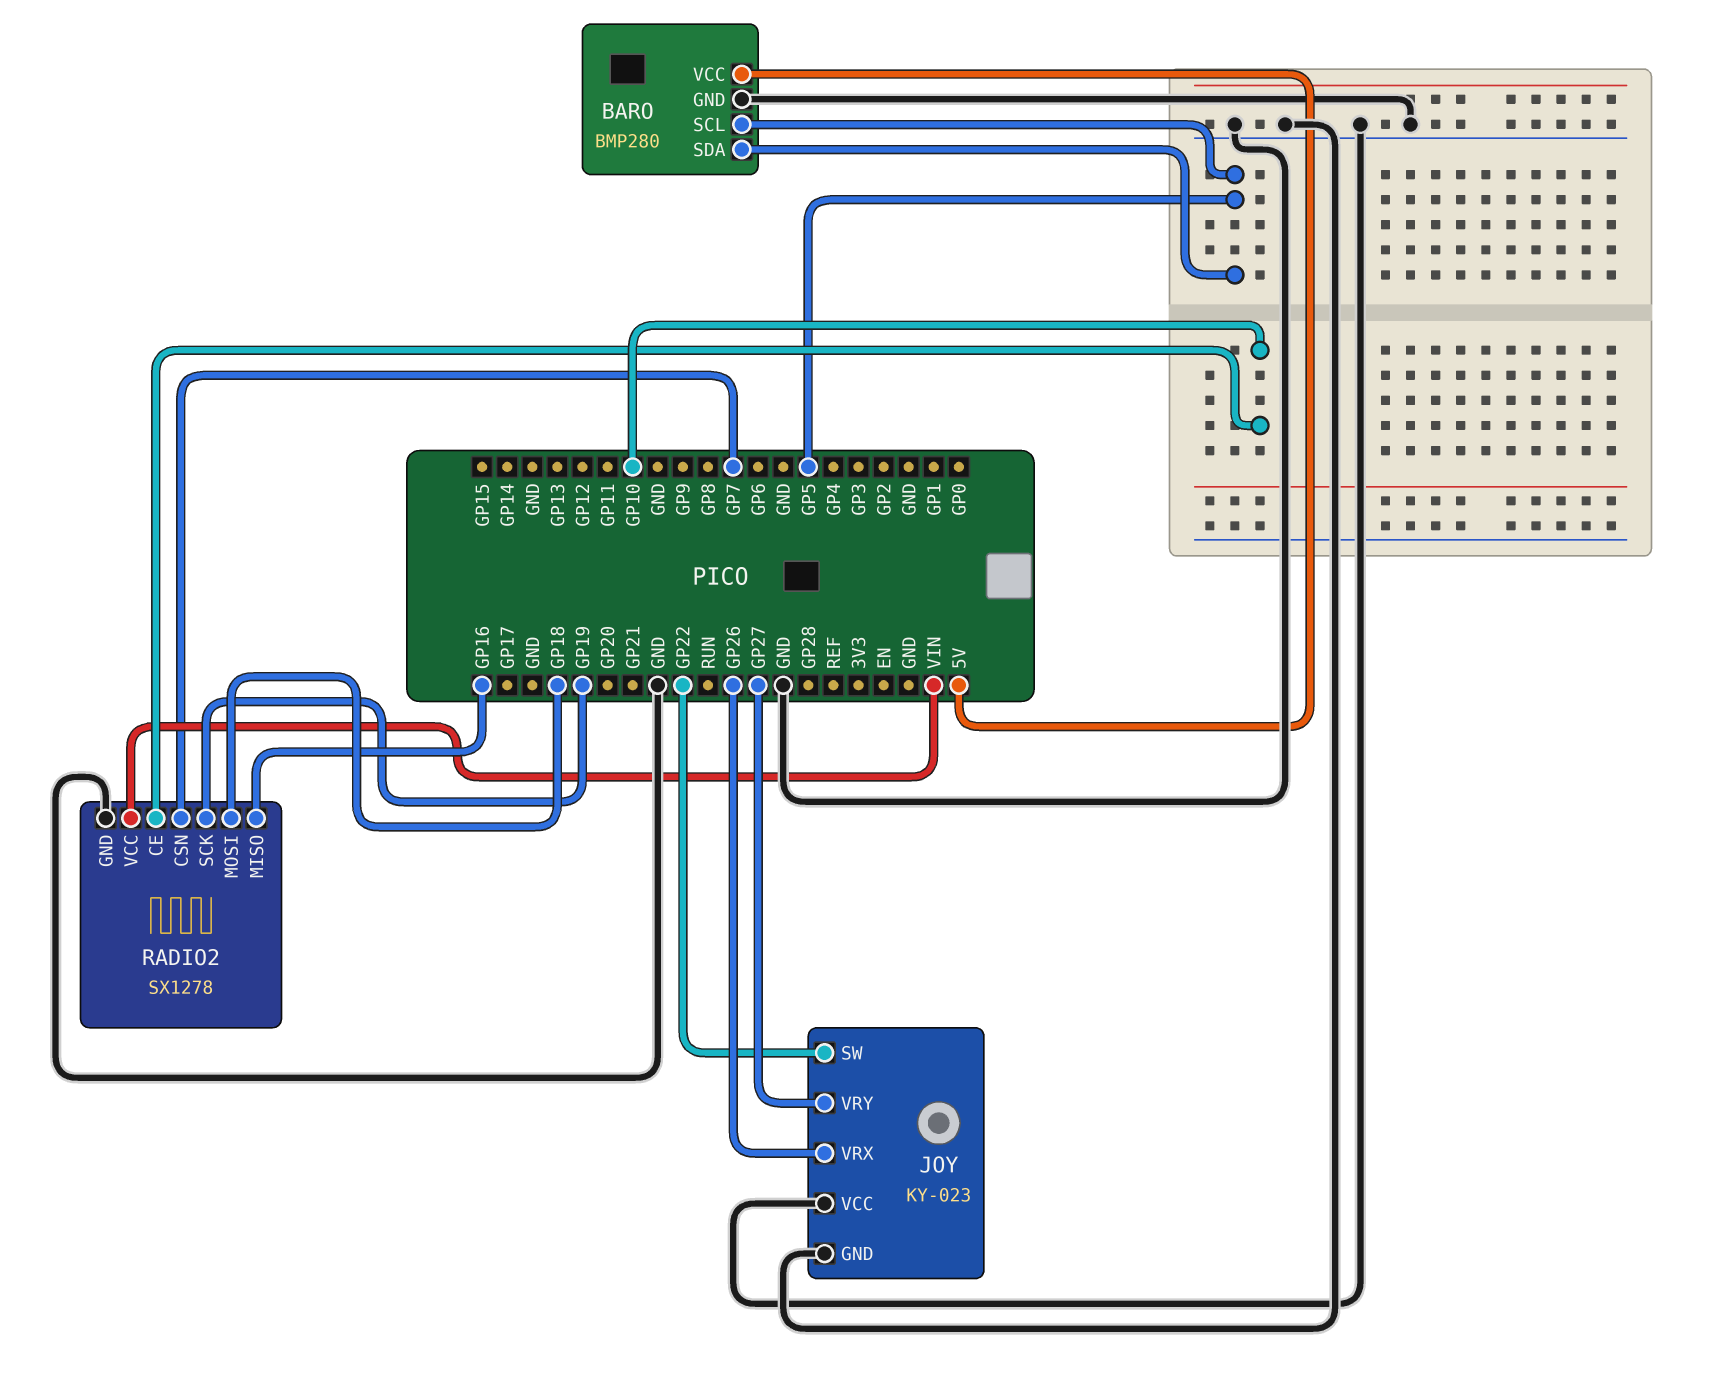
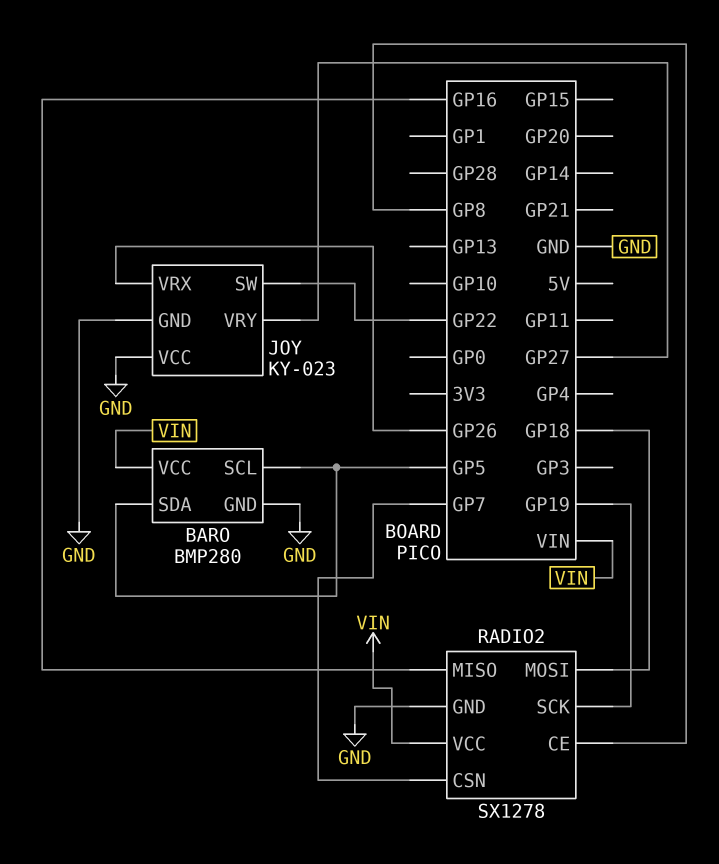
BARO pin VCC: 5V -> VIN
RADIO2 pin CE: GP10 -> GP8

